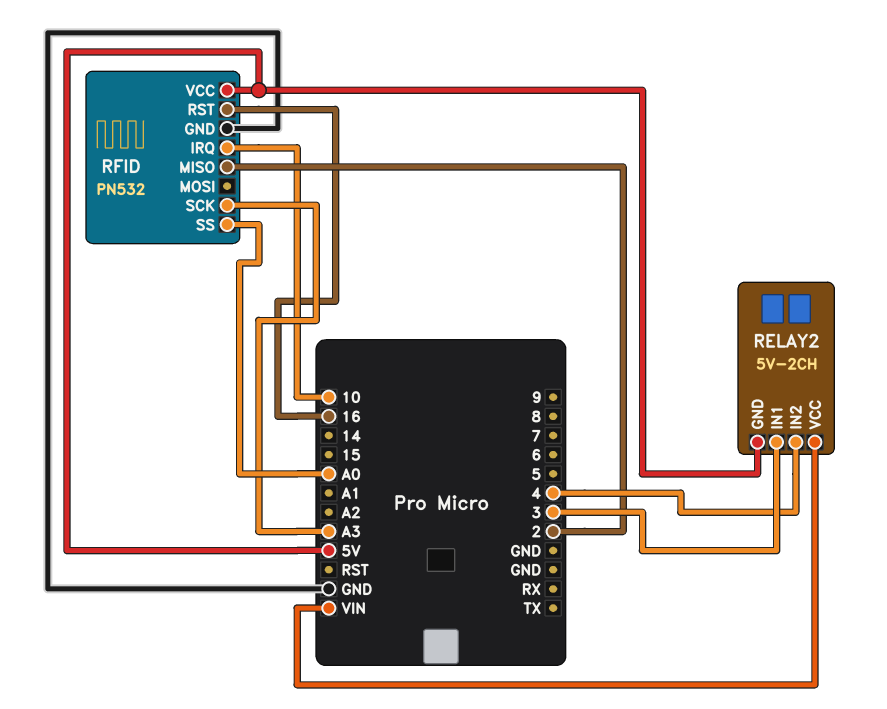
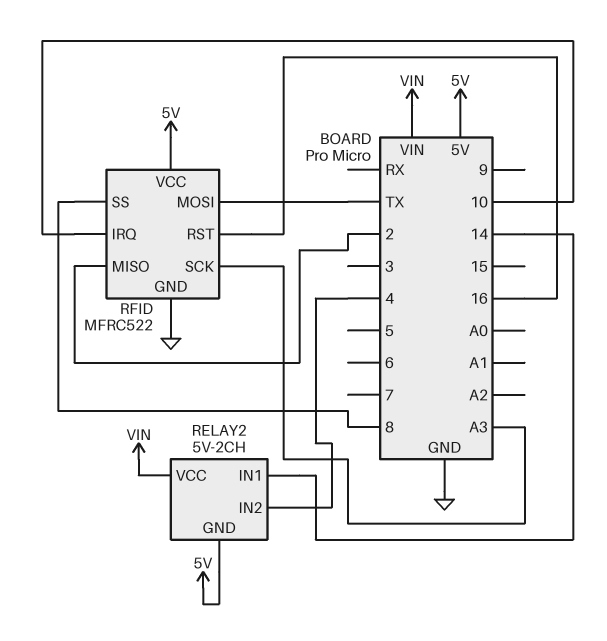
RELAY2 pin IN1: 3 -> 14
RFID: PN532 -> MFRC522
RFID pin MOSI: none -> TX
RFID pin SS: A0 -> 8

